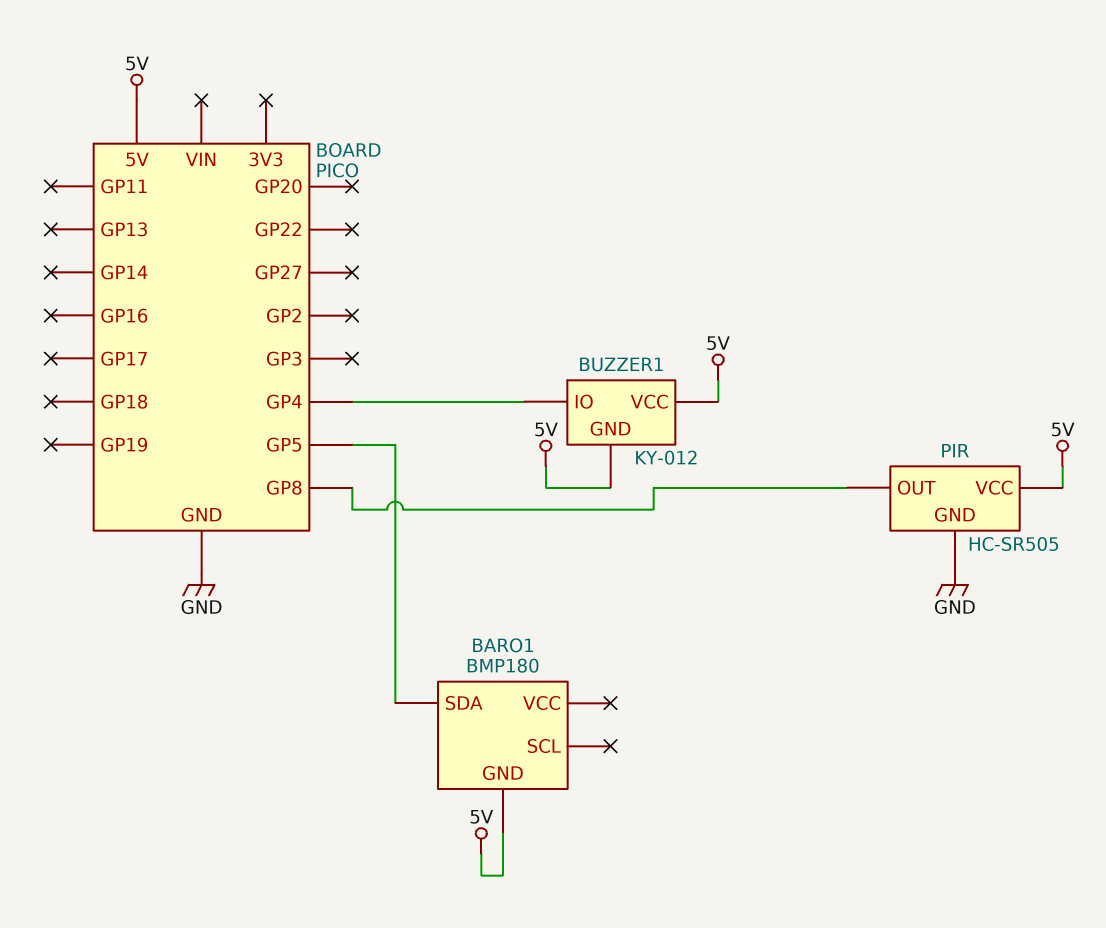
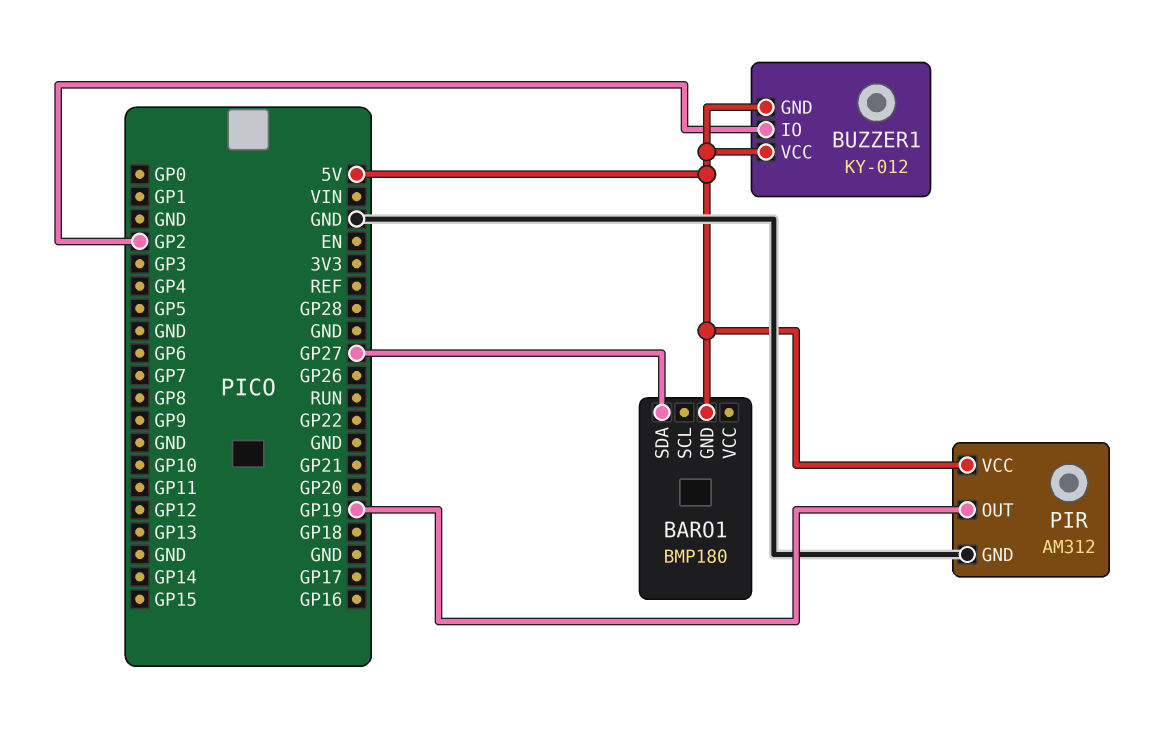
BARO1 pin SDA: GP5 -> GP27
BUZZER1 pin IO: GP4 -> GP2
PIR: HC-SR505 -> AM312
PIR pin OUT: GP8 -> GP19

